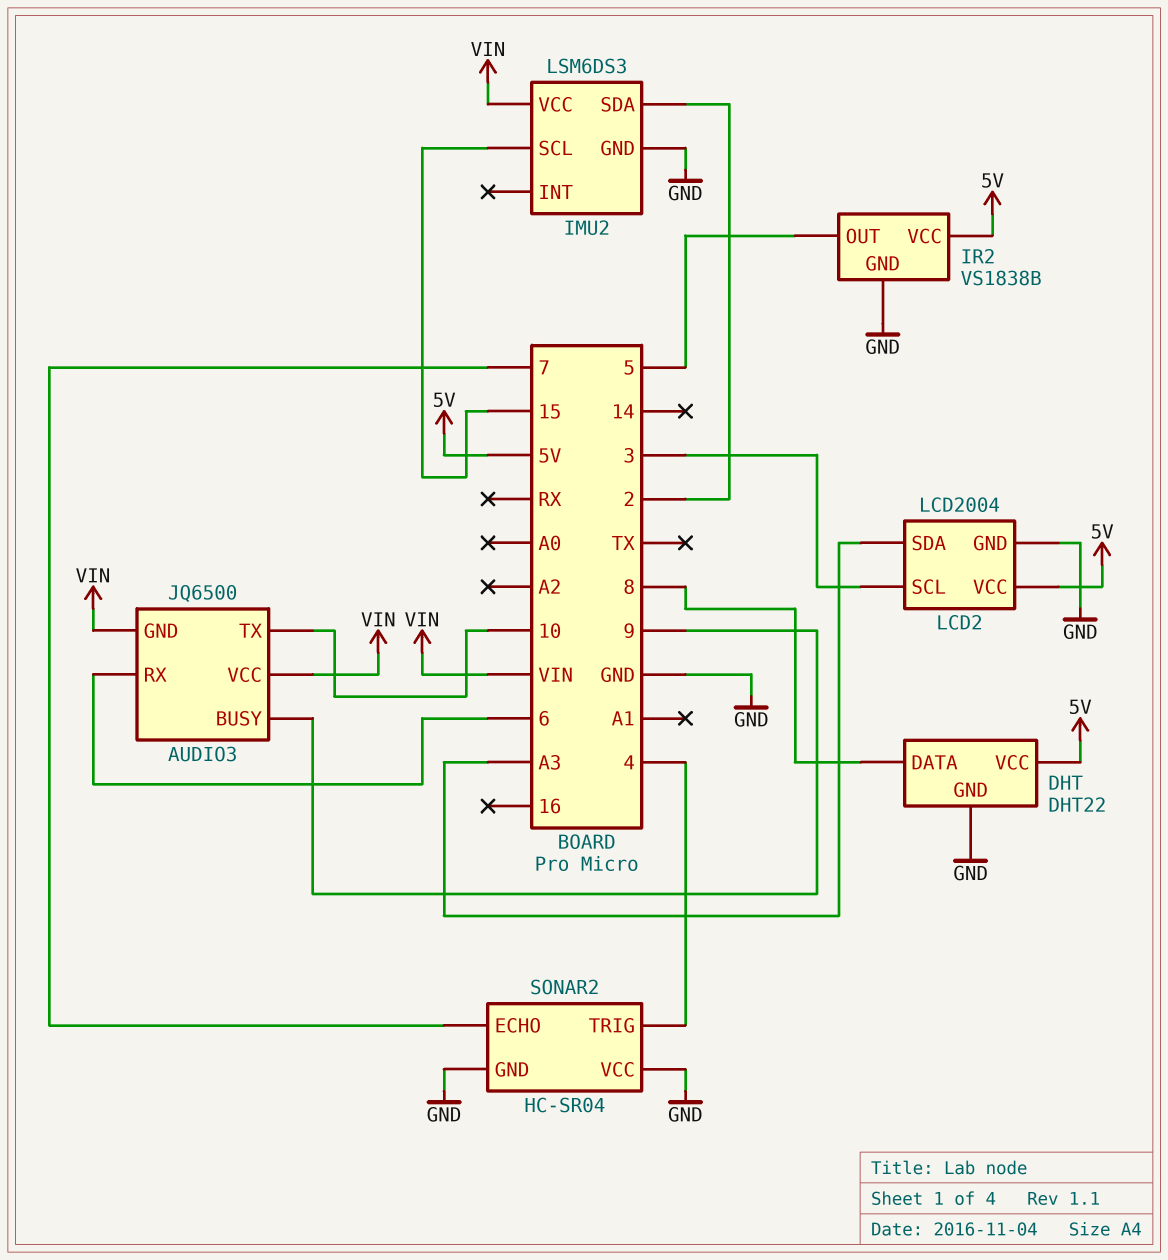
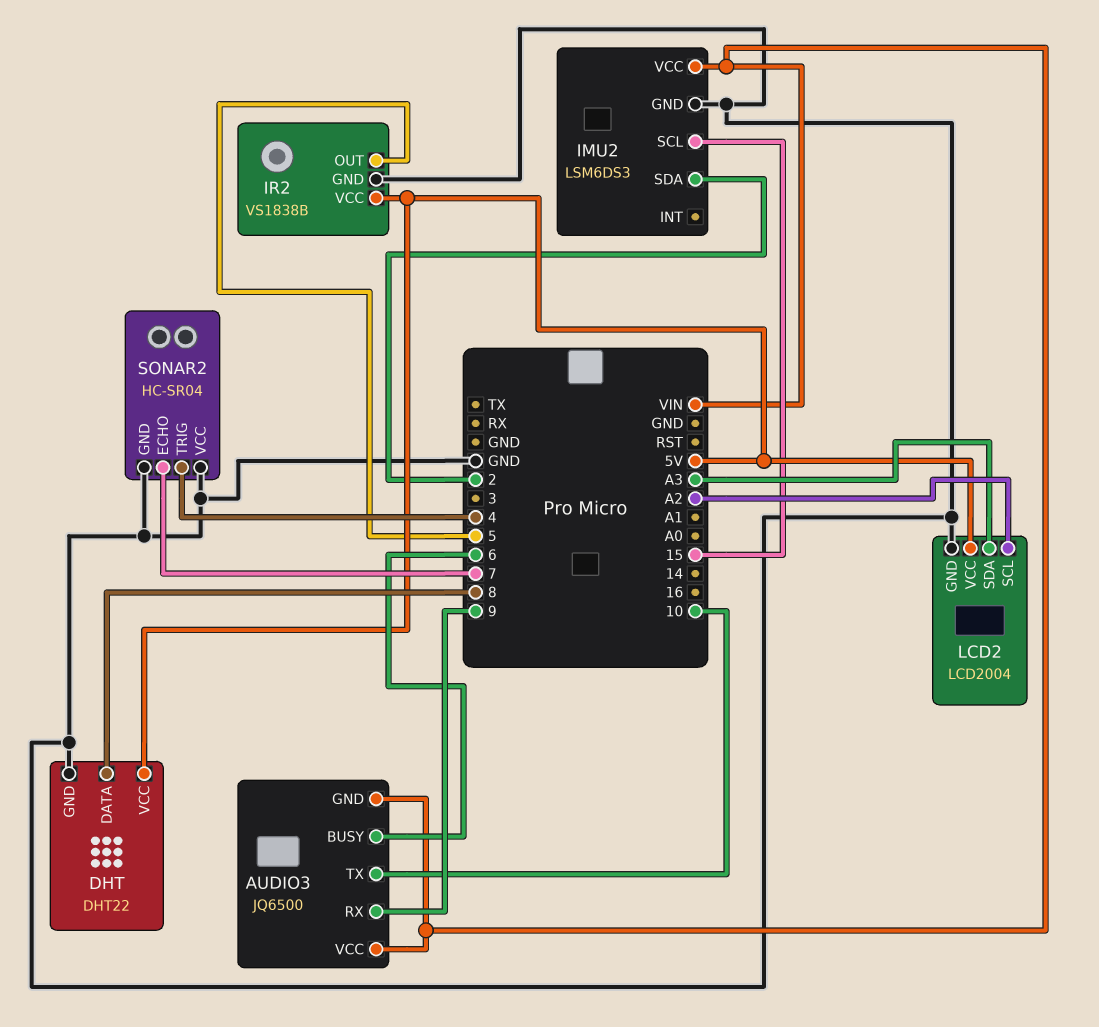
AUDIO3 pin BUSY: 9 -> 6
AUDIO3 pin RX: 6 -> 9
LCD2 pin SCL: 3 -> A2

